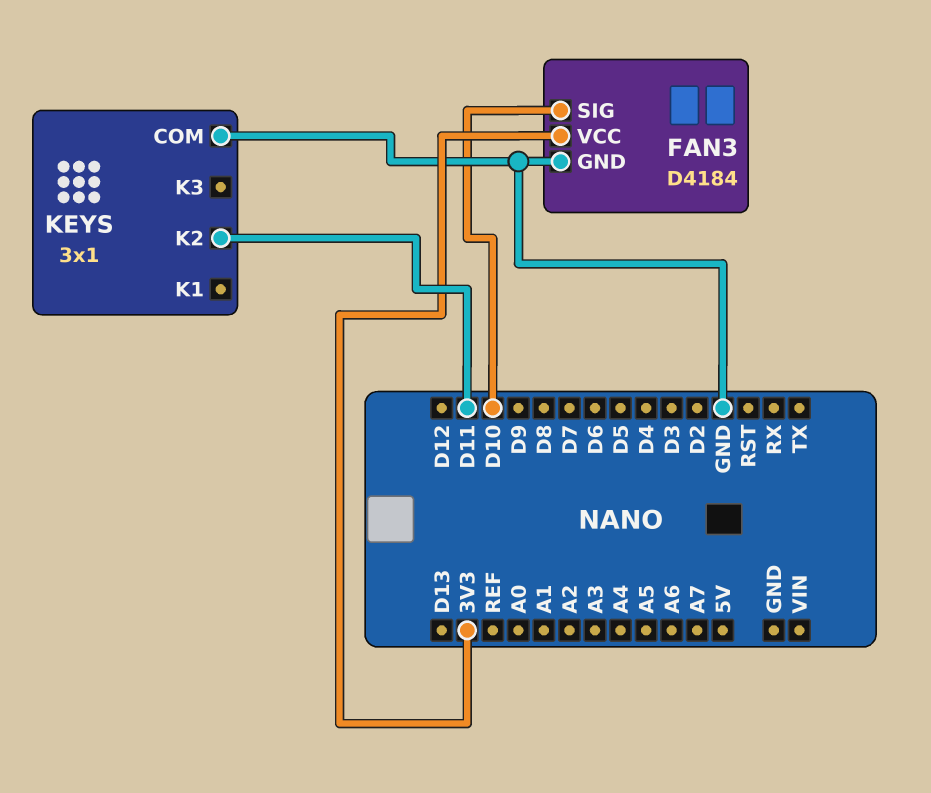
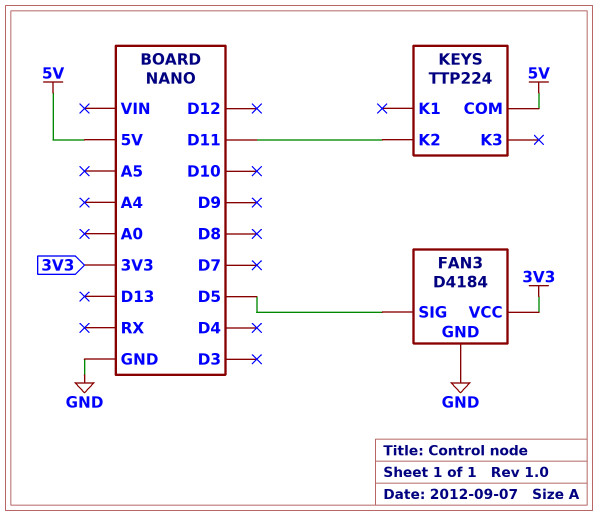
FAN3 pin SIG: D10 -> D5
KEYS: 3x1 -> TTP224
KEYS pin COM: GND -> 5V

